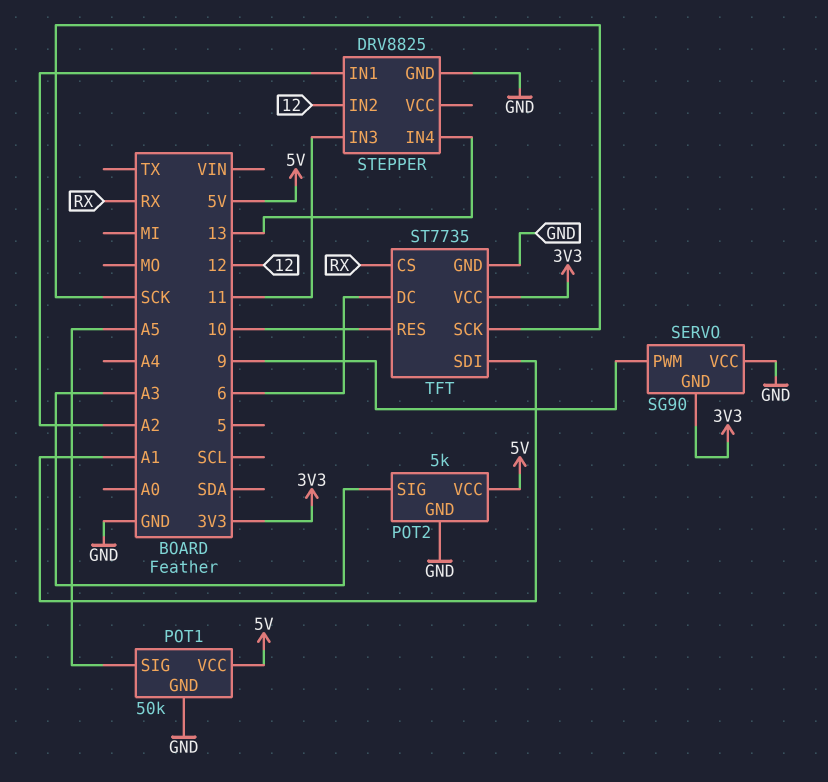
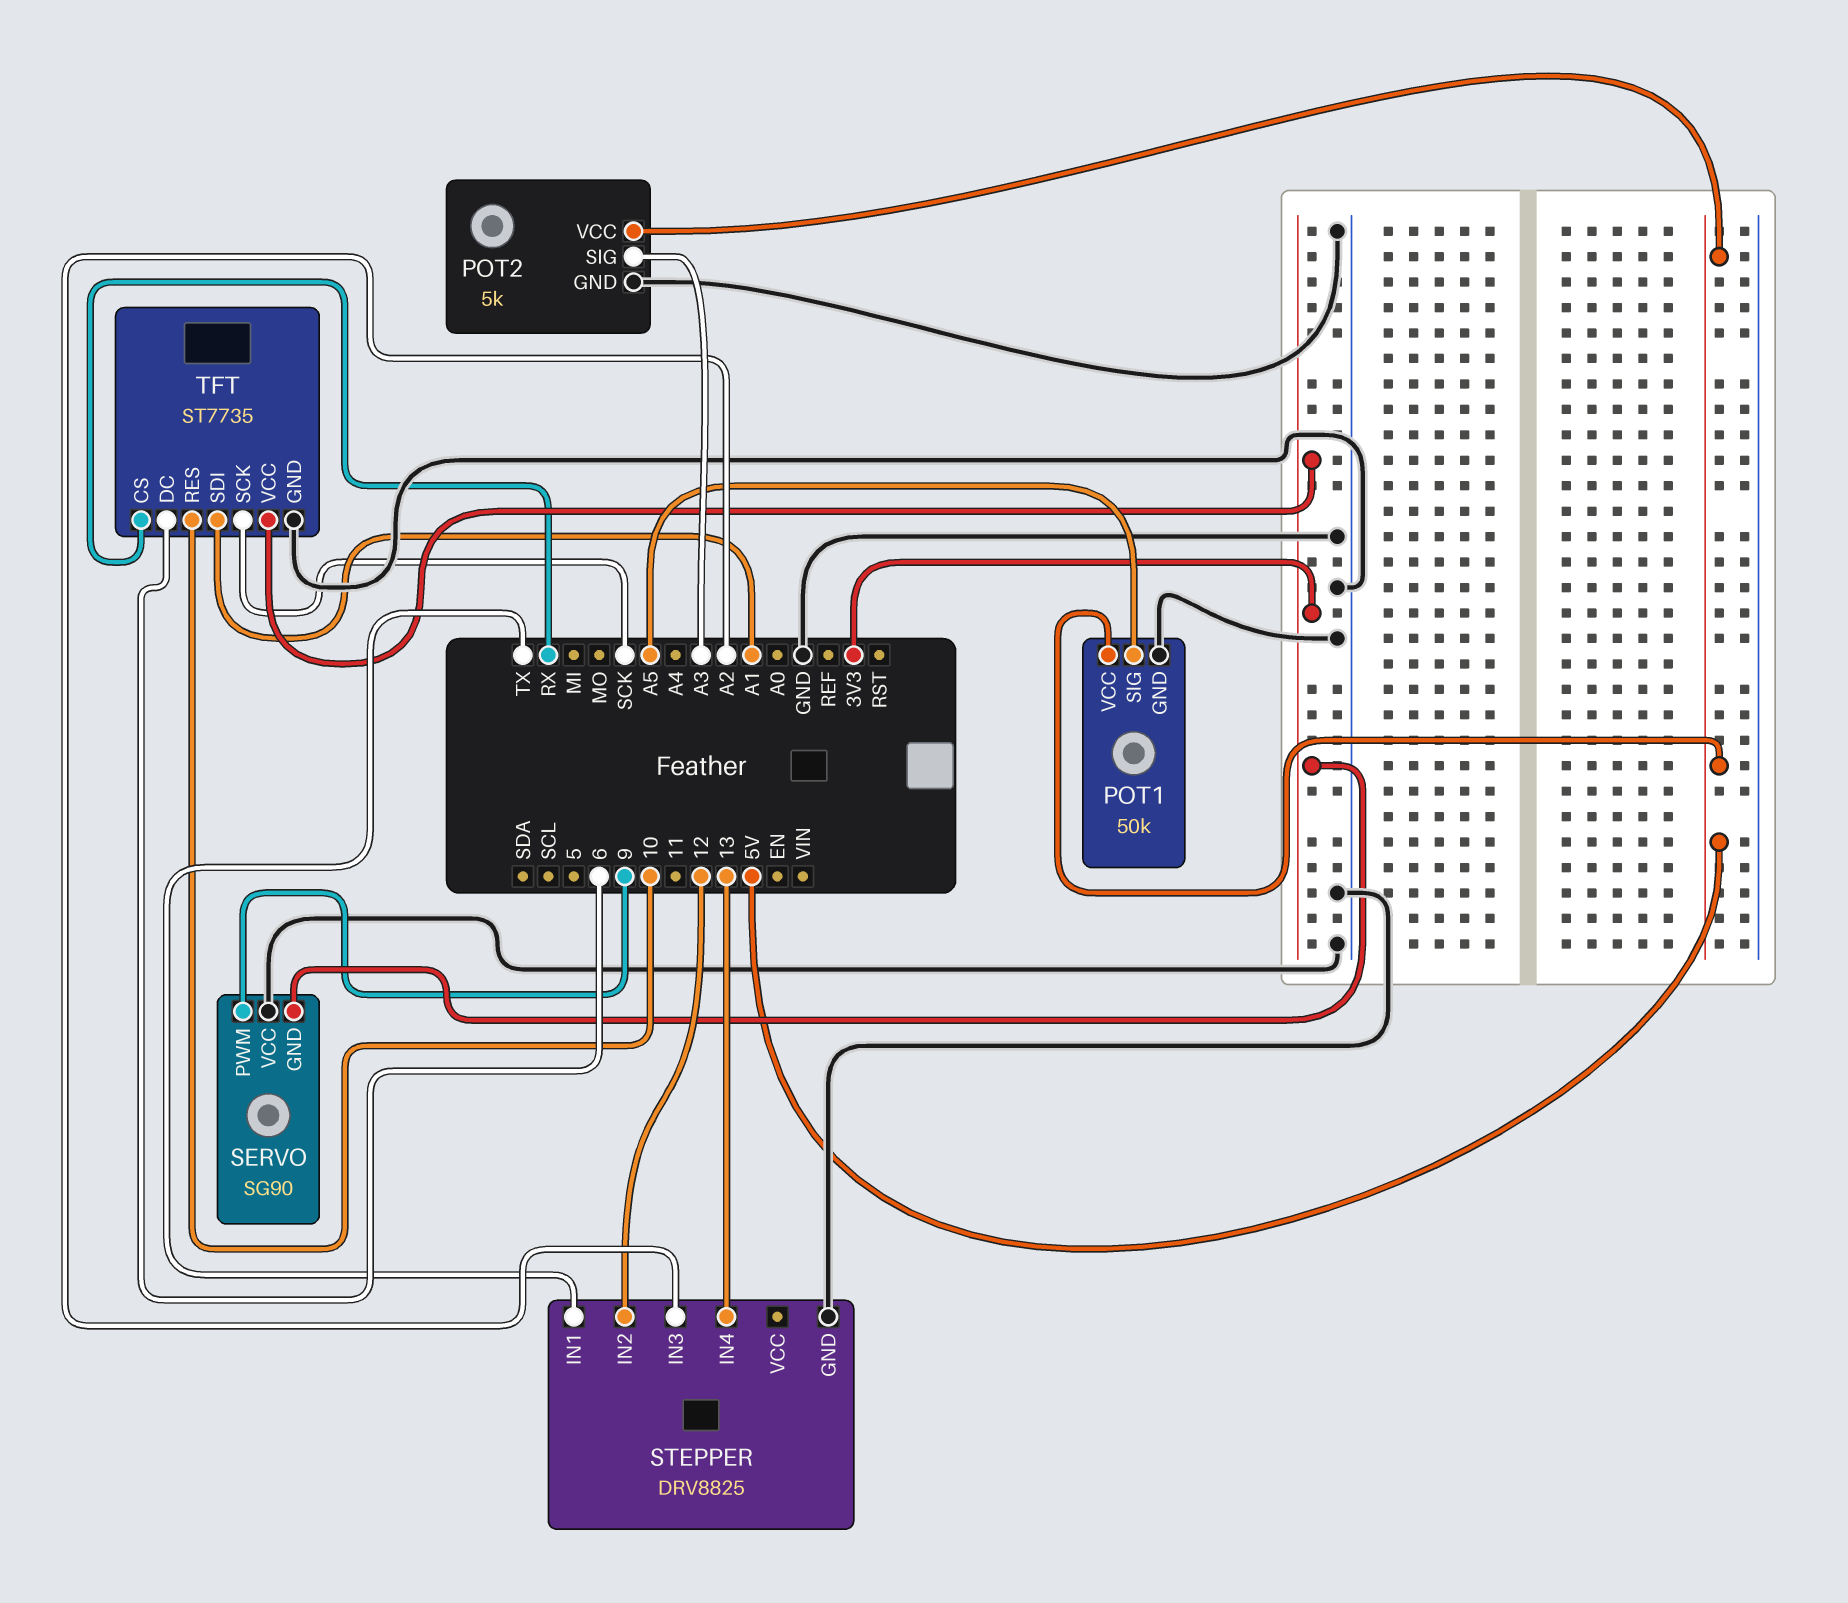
STEPPER pin IN1: A2 -> TX
STEPPER pin IN3: 11 -> A2

